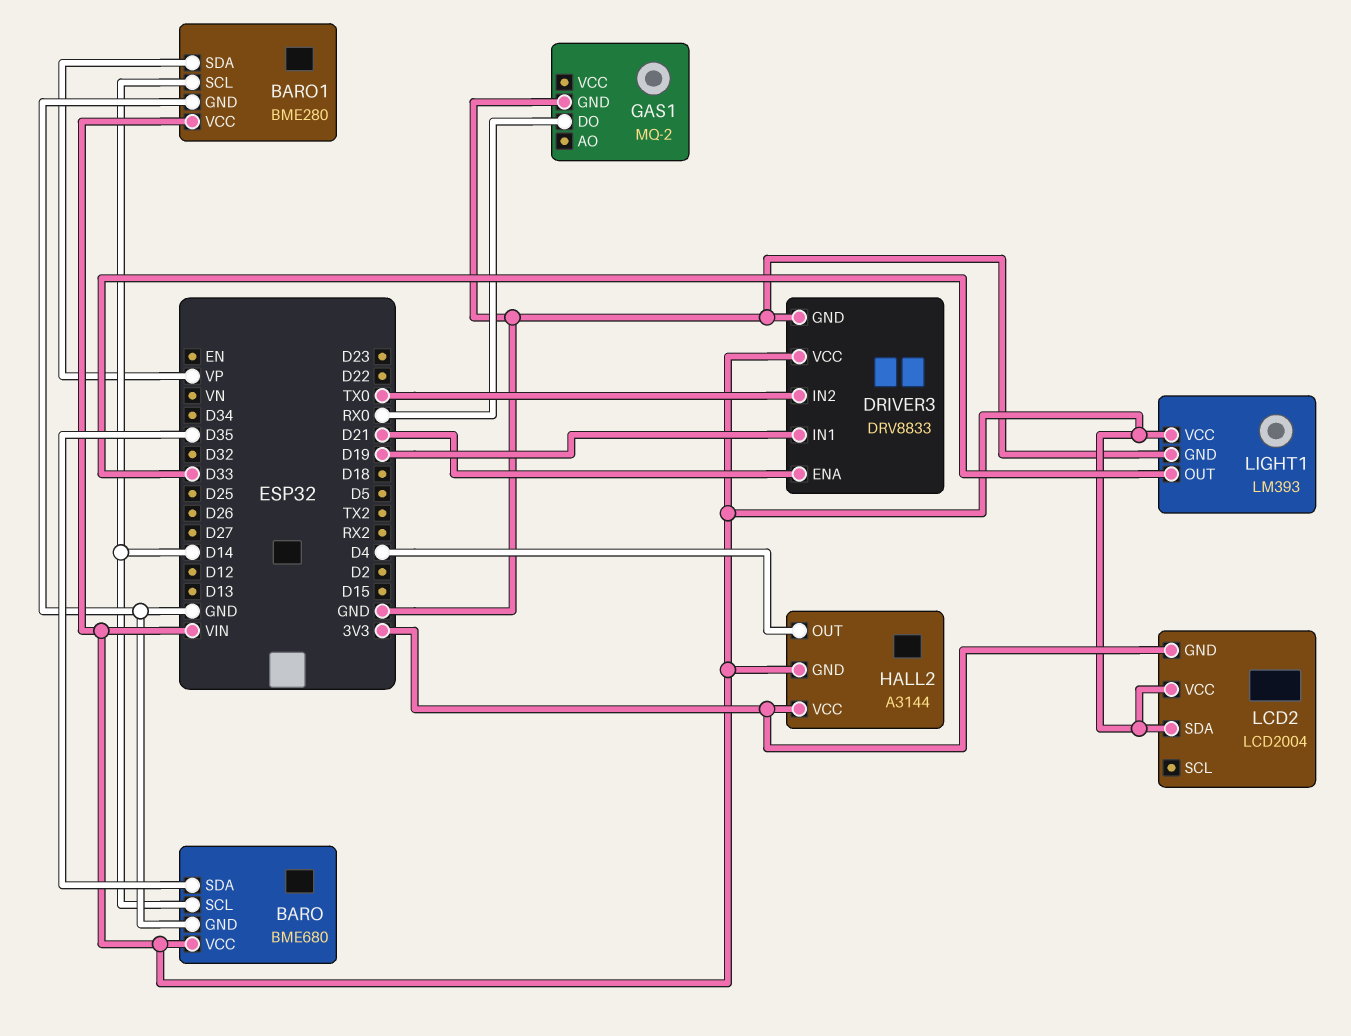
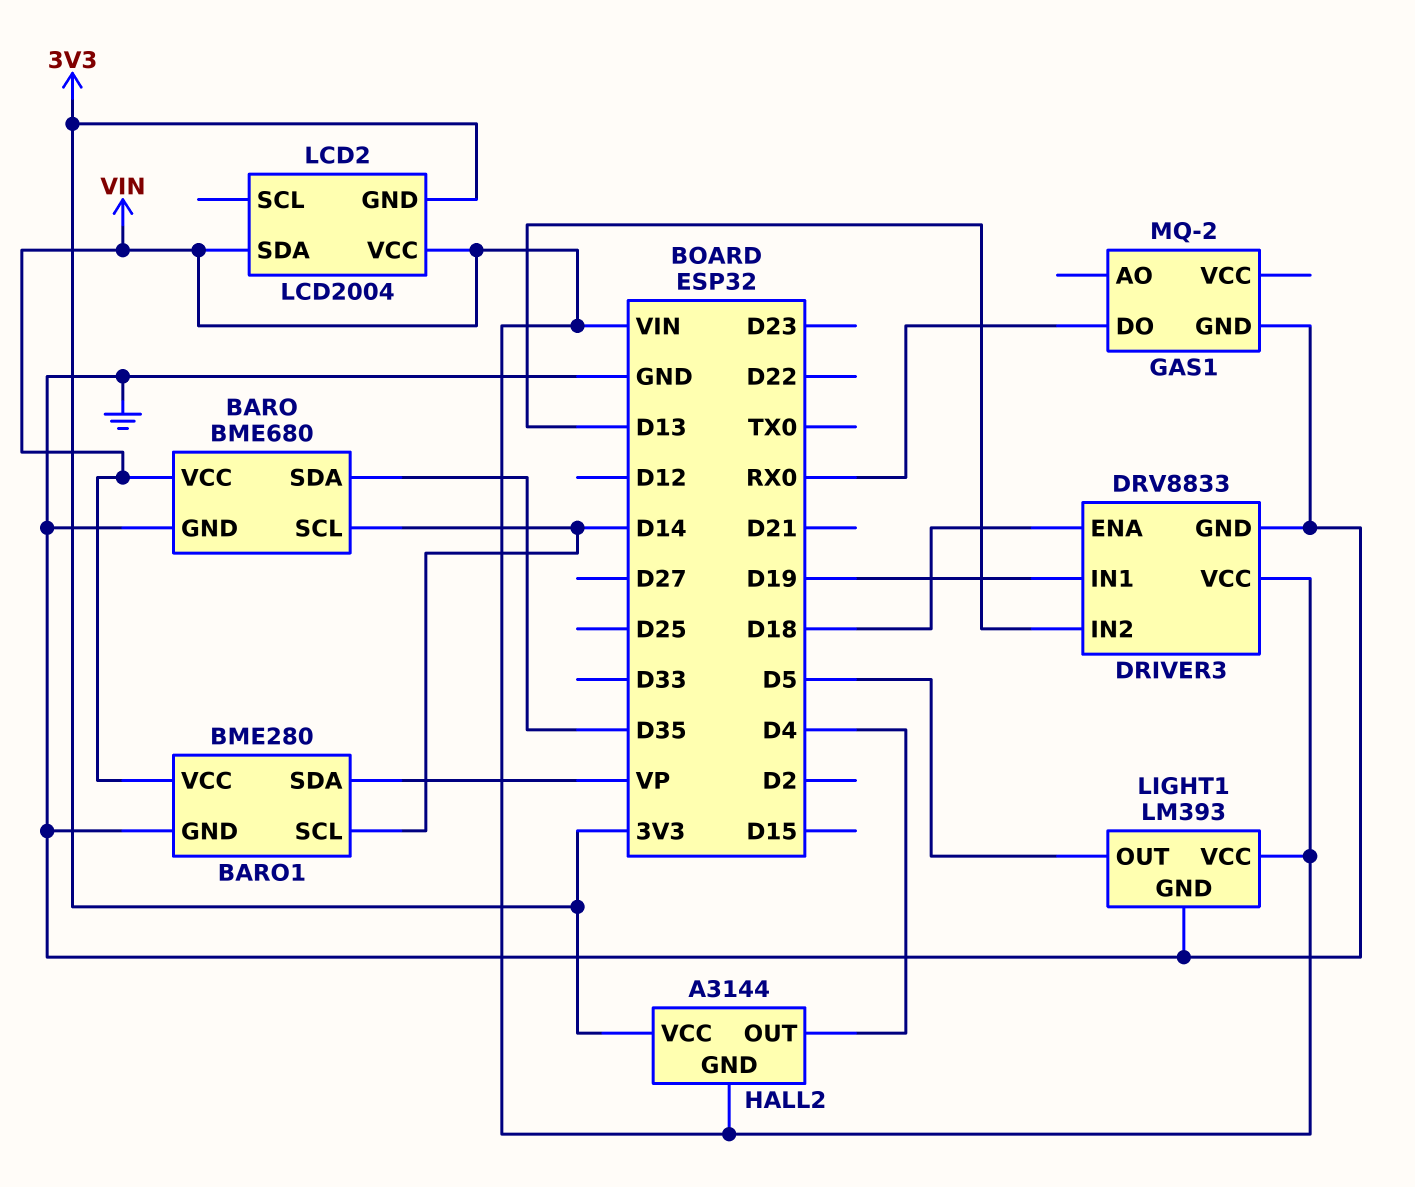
DRIVER3 pin ENA: D21 -> D18
DRIVER3 pin IN2: TX0 -> D13
LIGHT1 pin OUT: D33 -> D5

